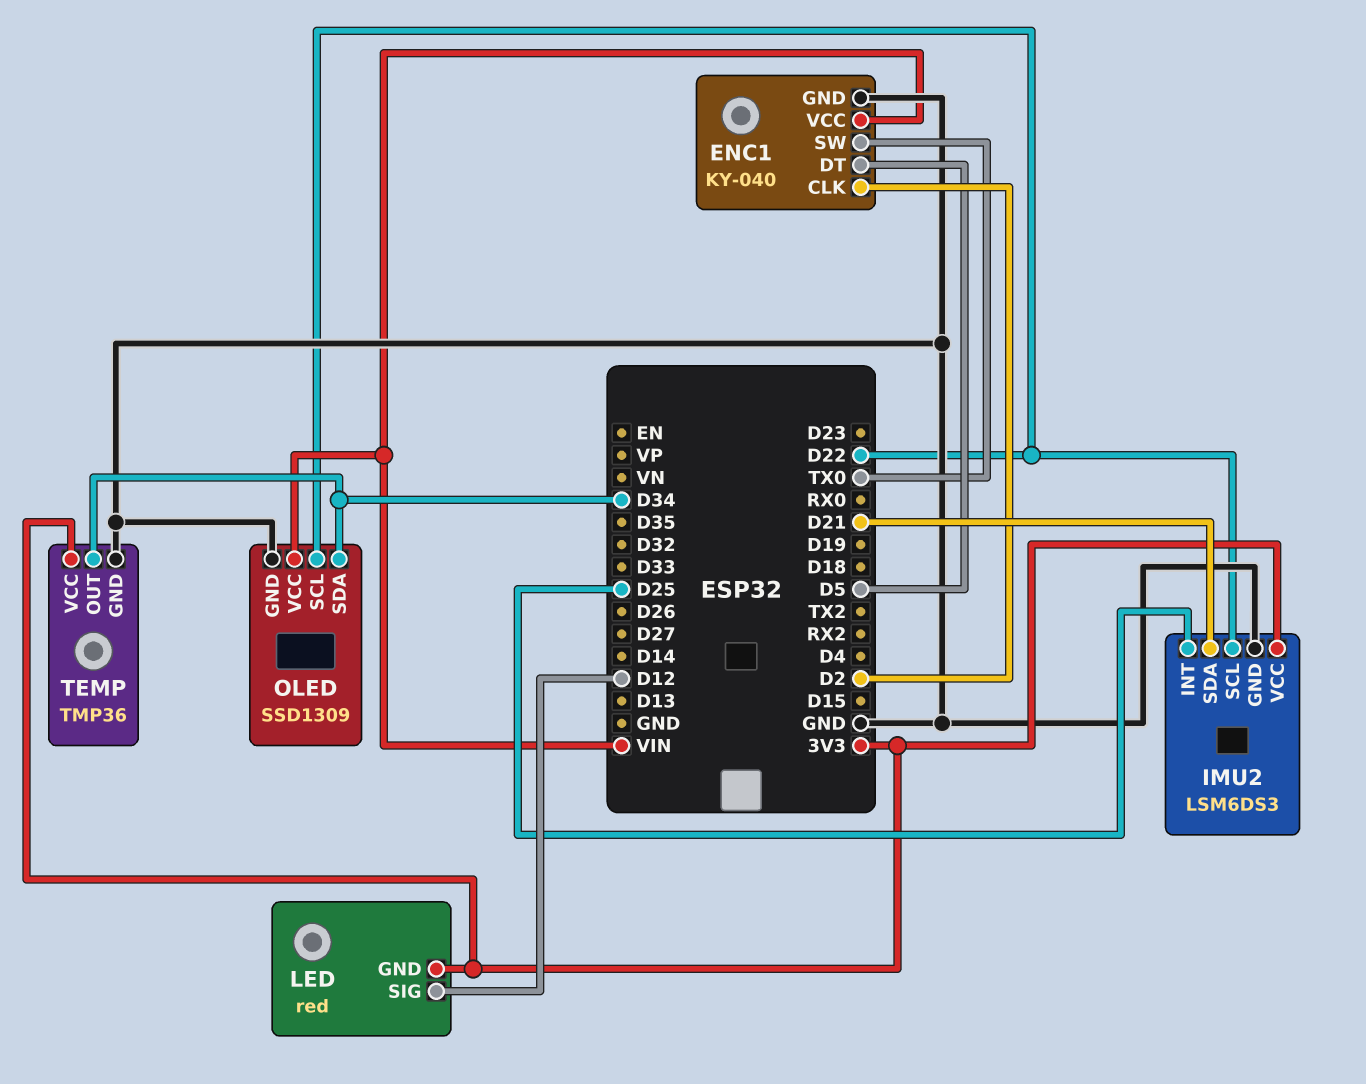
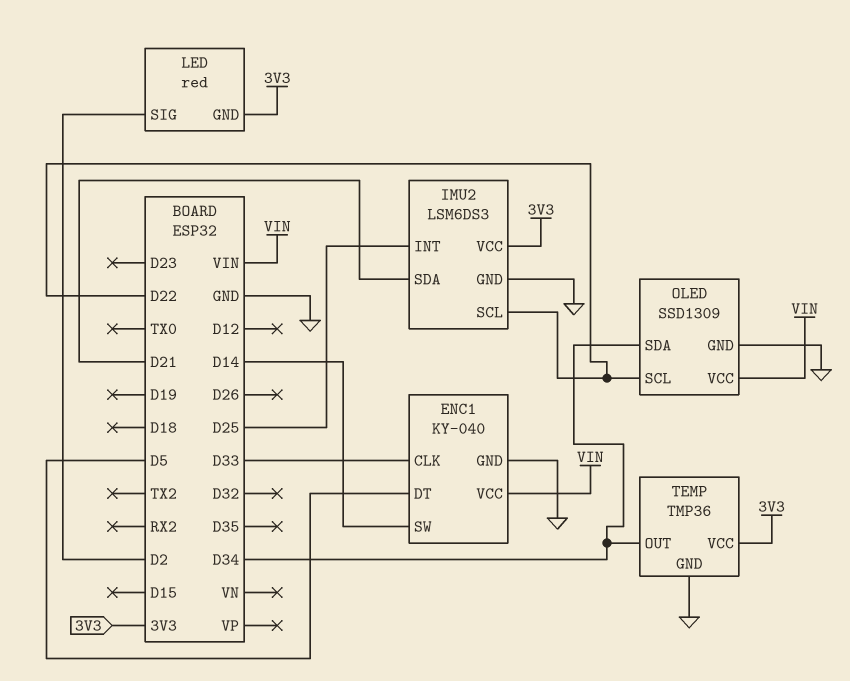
ENC1 pin CLK: D2 -> D33
ENC1 pin SW: TX0 -> D14
LED pin SIG: D12 -> D2

